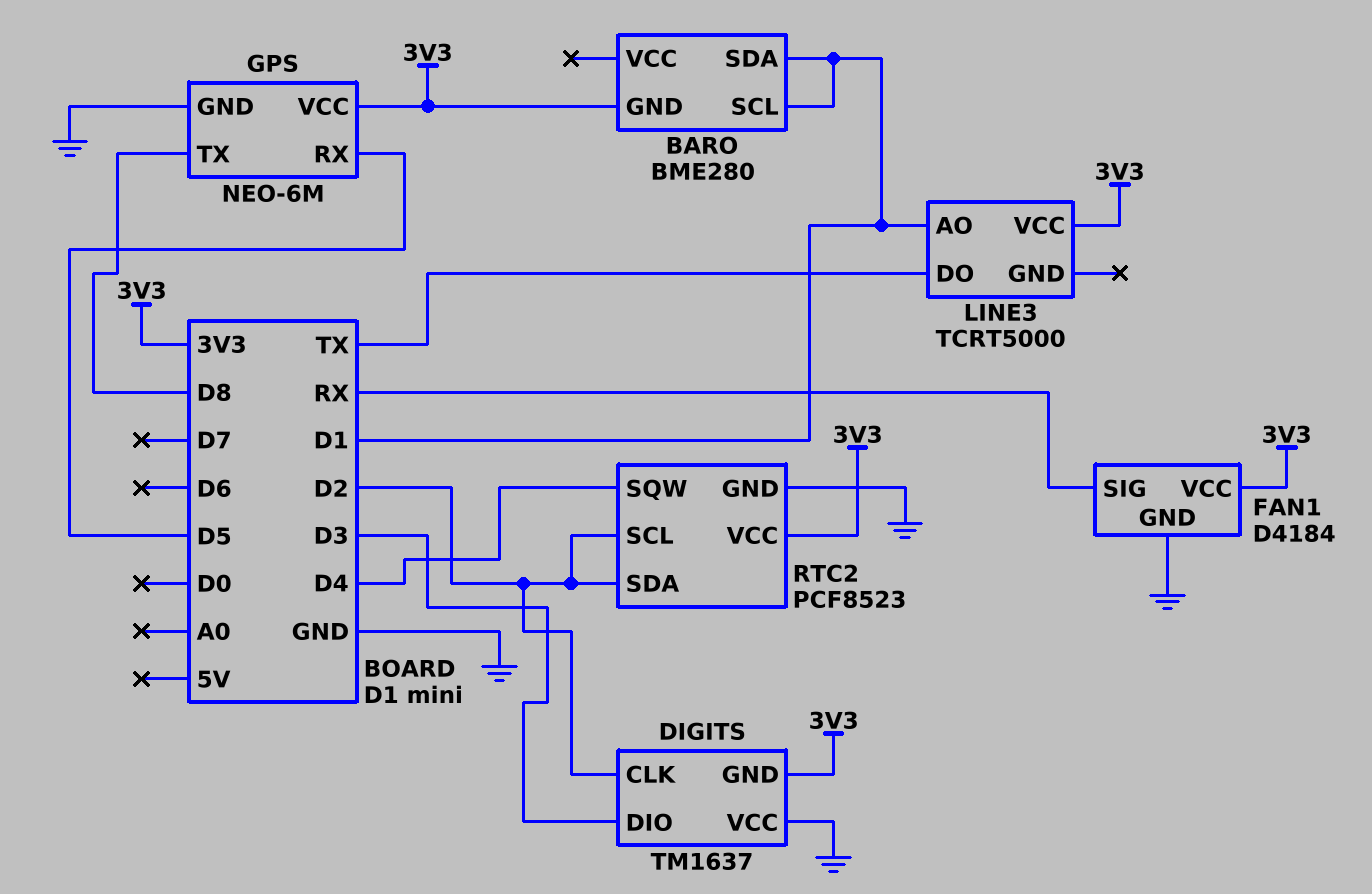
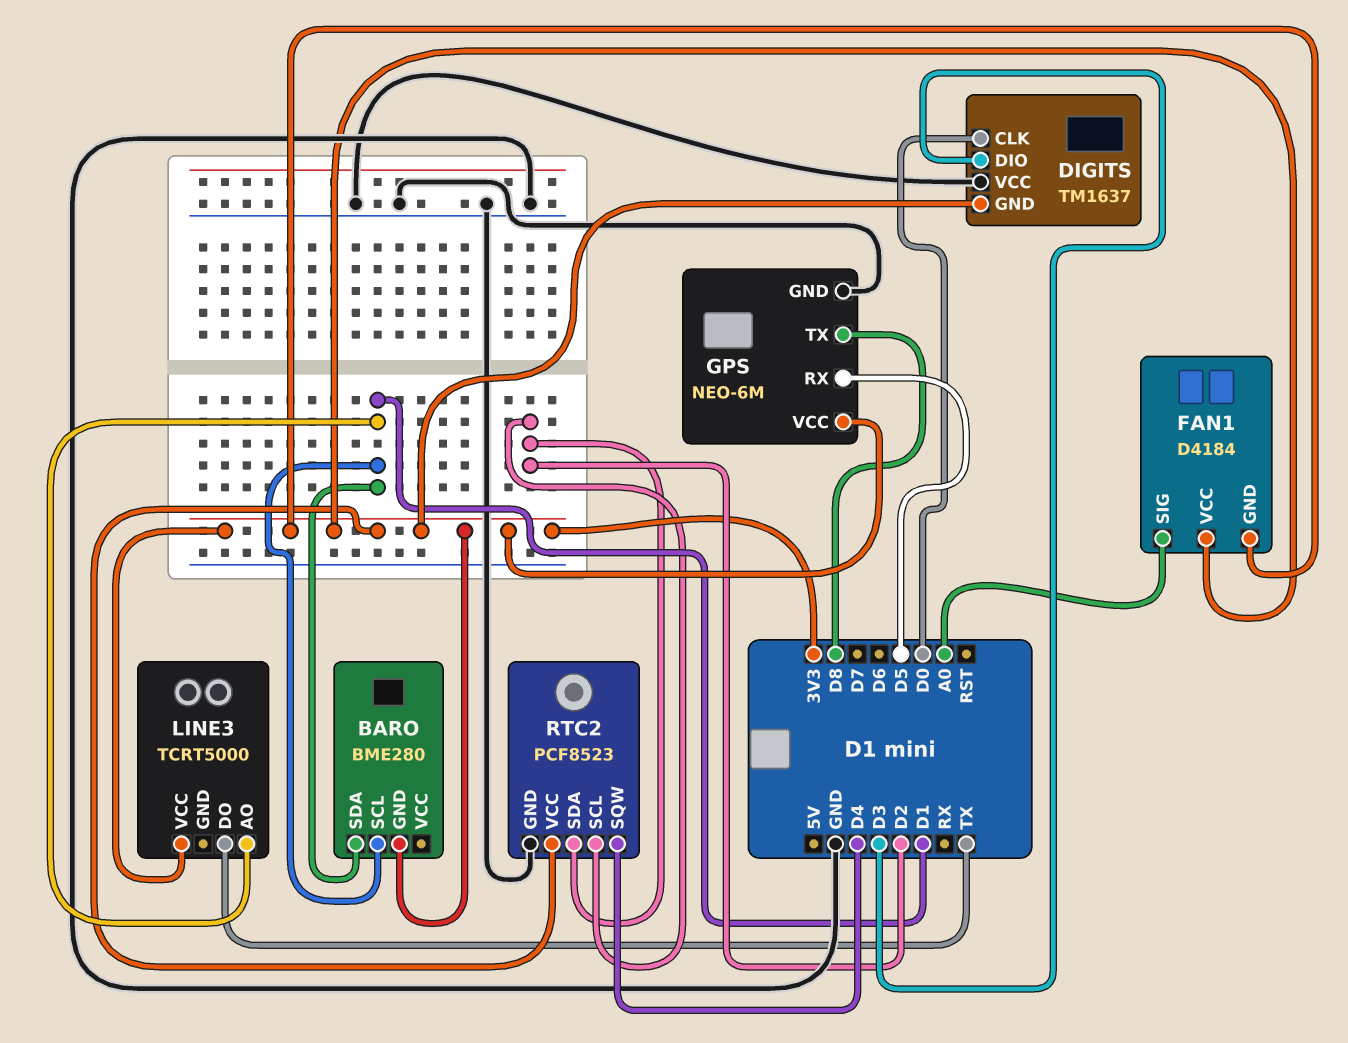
DIGITS pin CLK: D2 -> D0
FAN1 pin GND: GND -> 3V3
FAN1 pin SIG: RX -> A0

